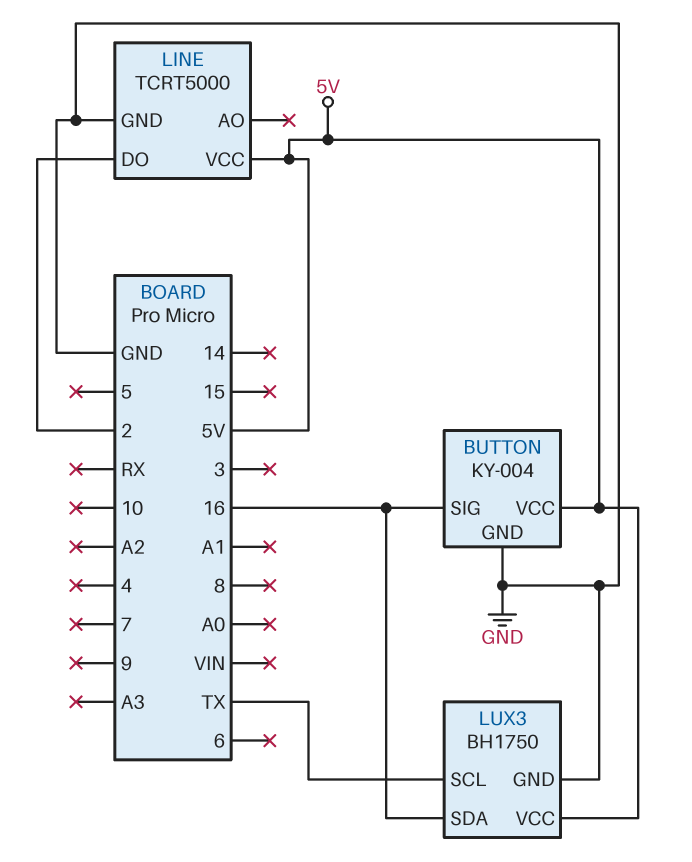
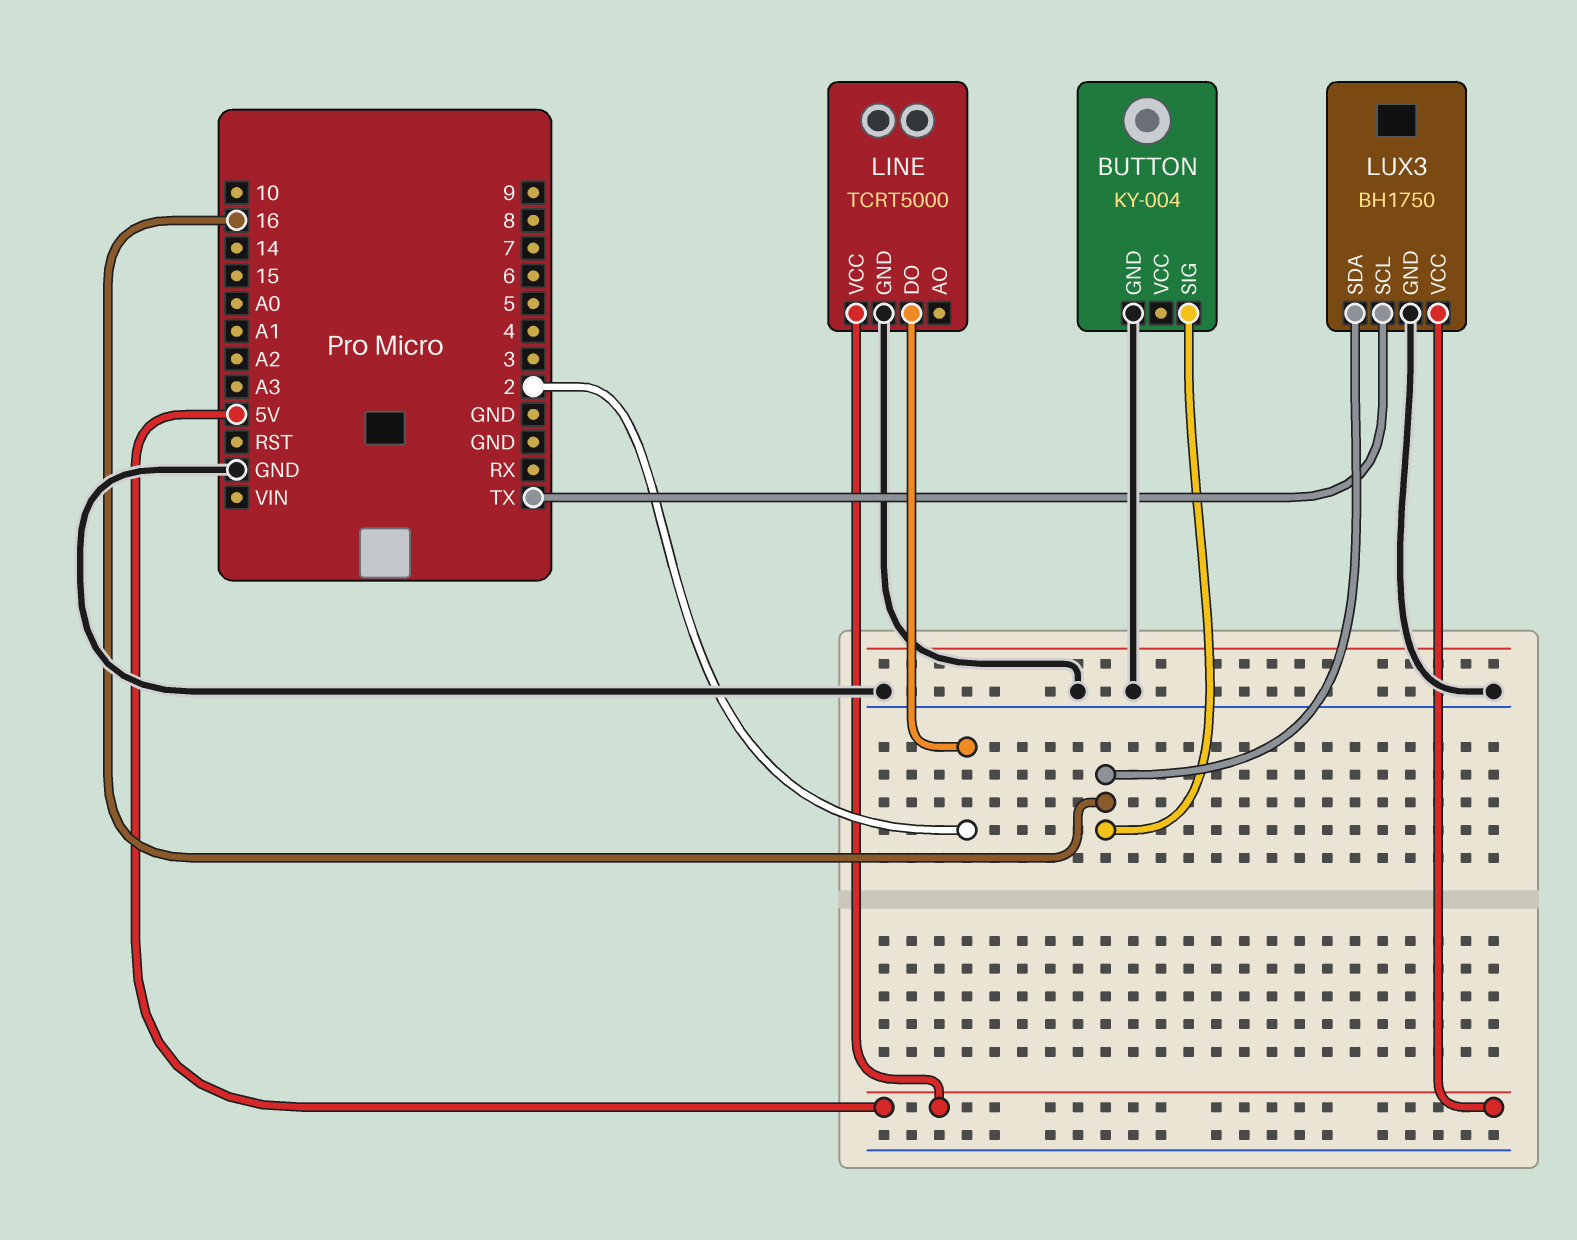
BUTTON pin VCC: 5V -> none

